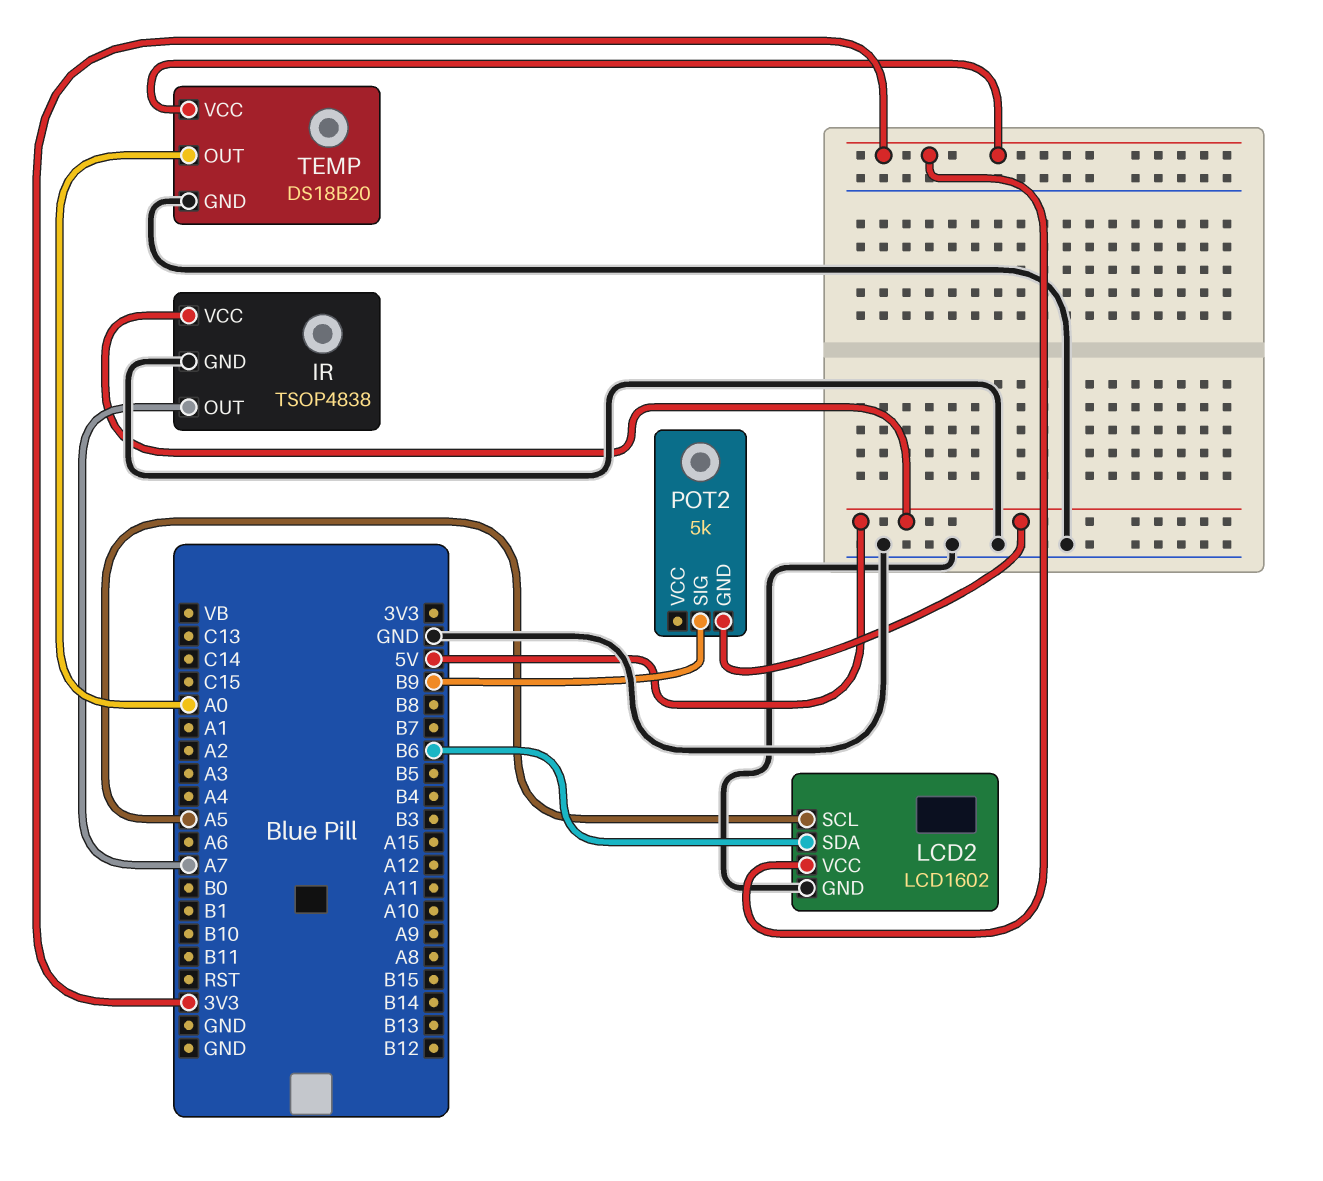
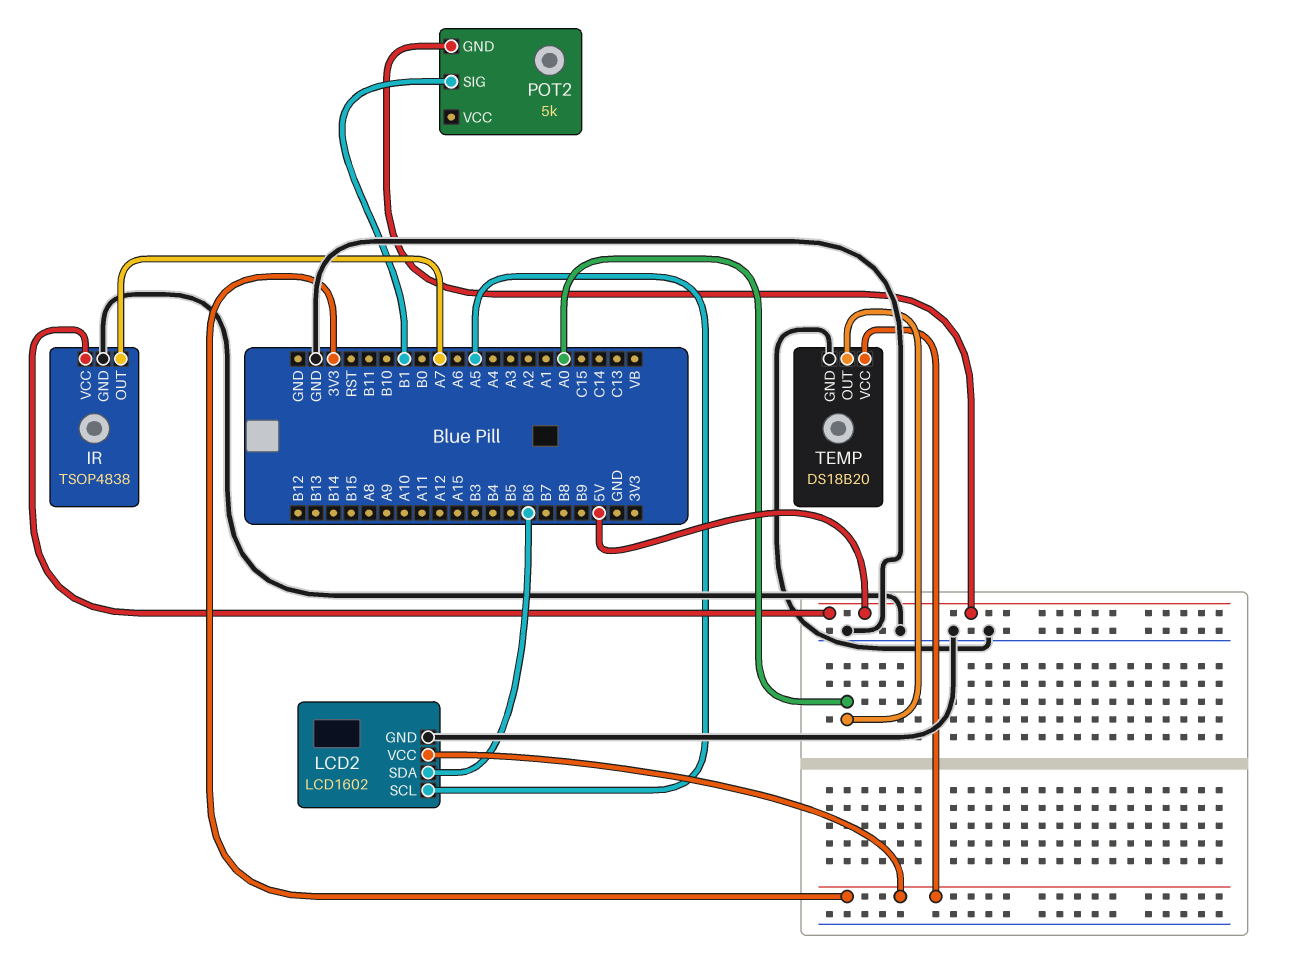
POT2 pin SIG: B9 -> B1

